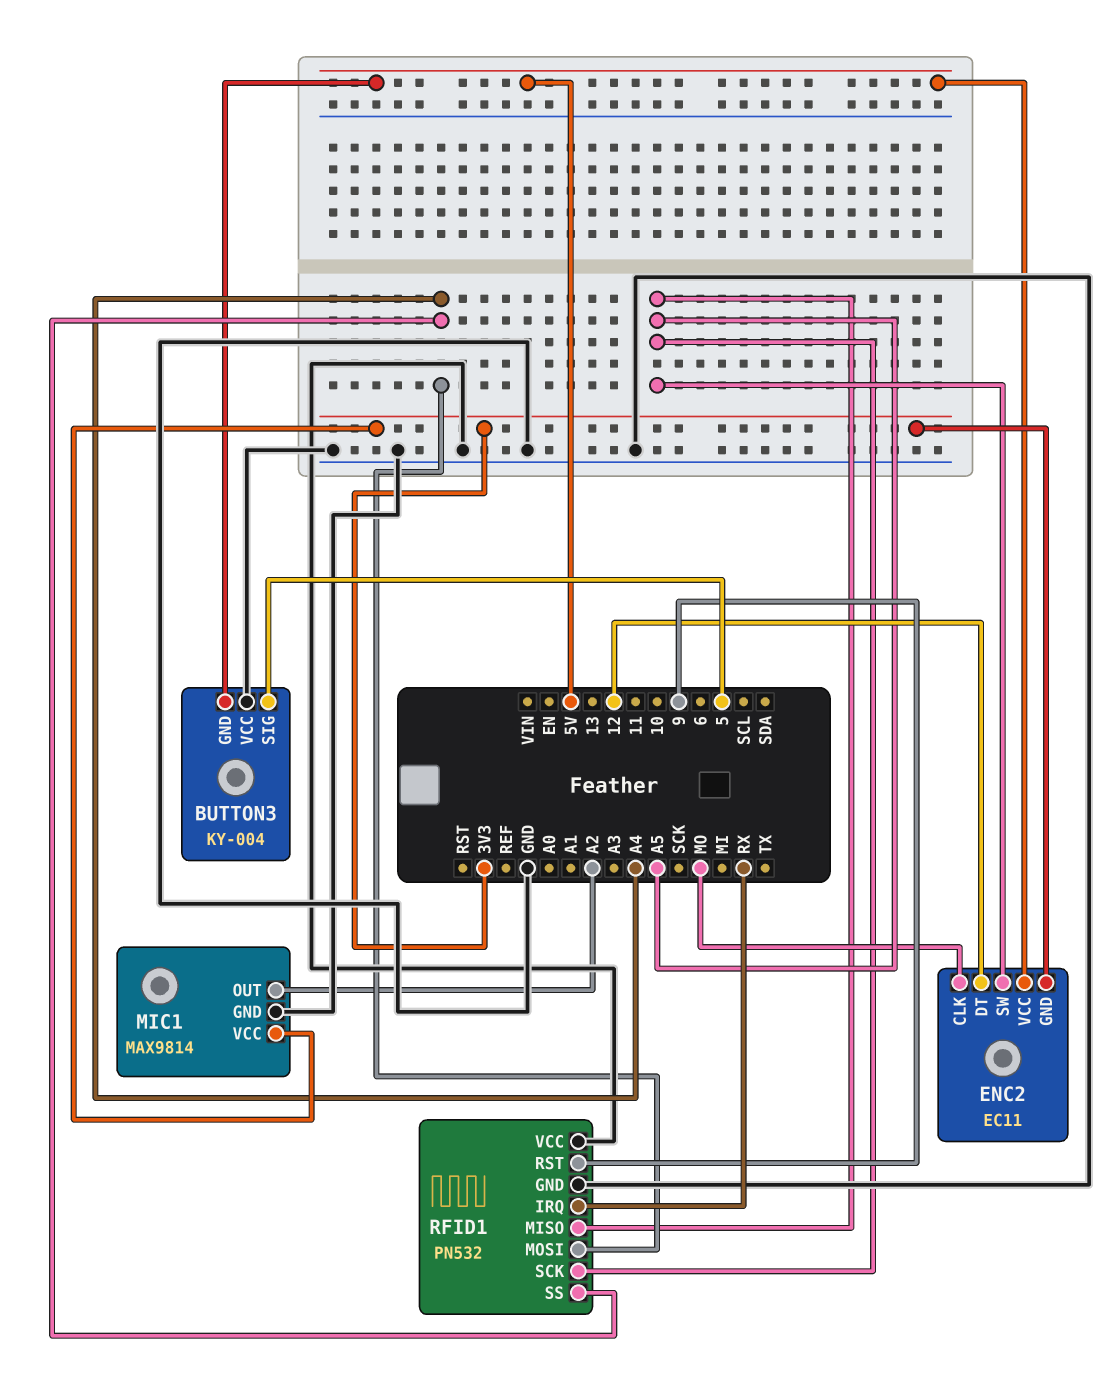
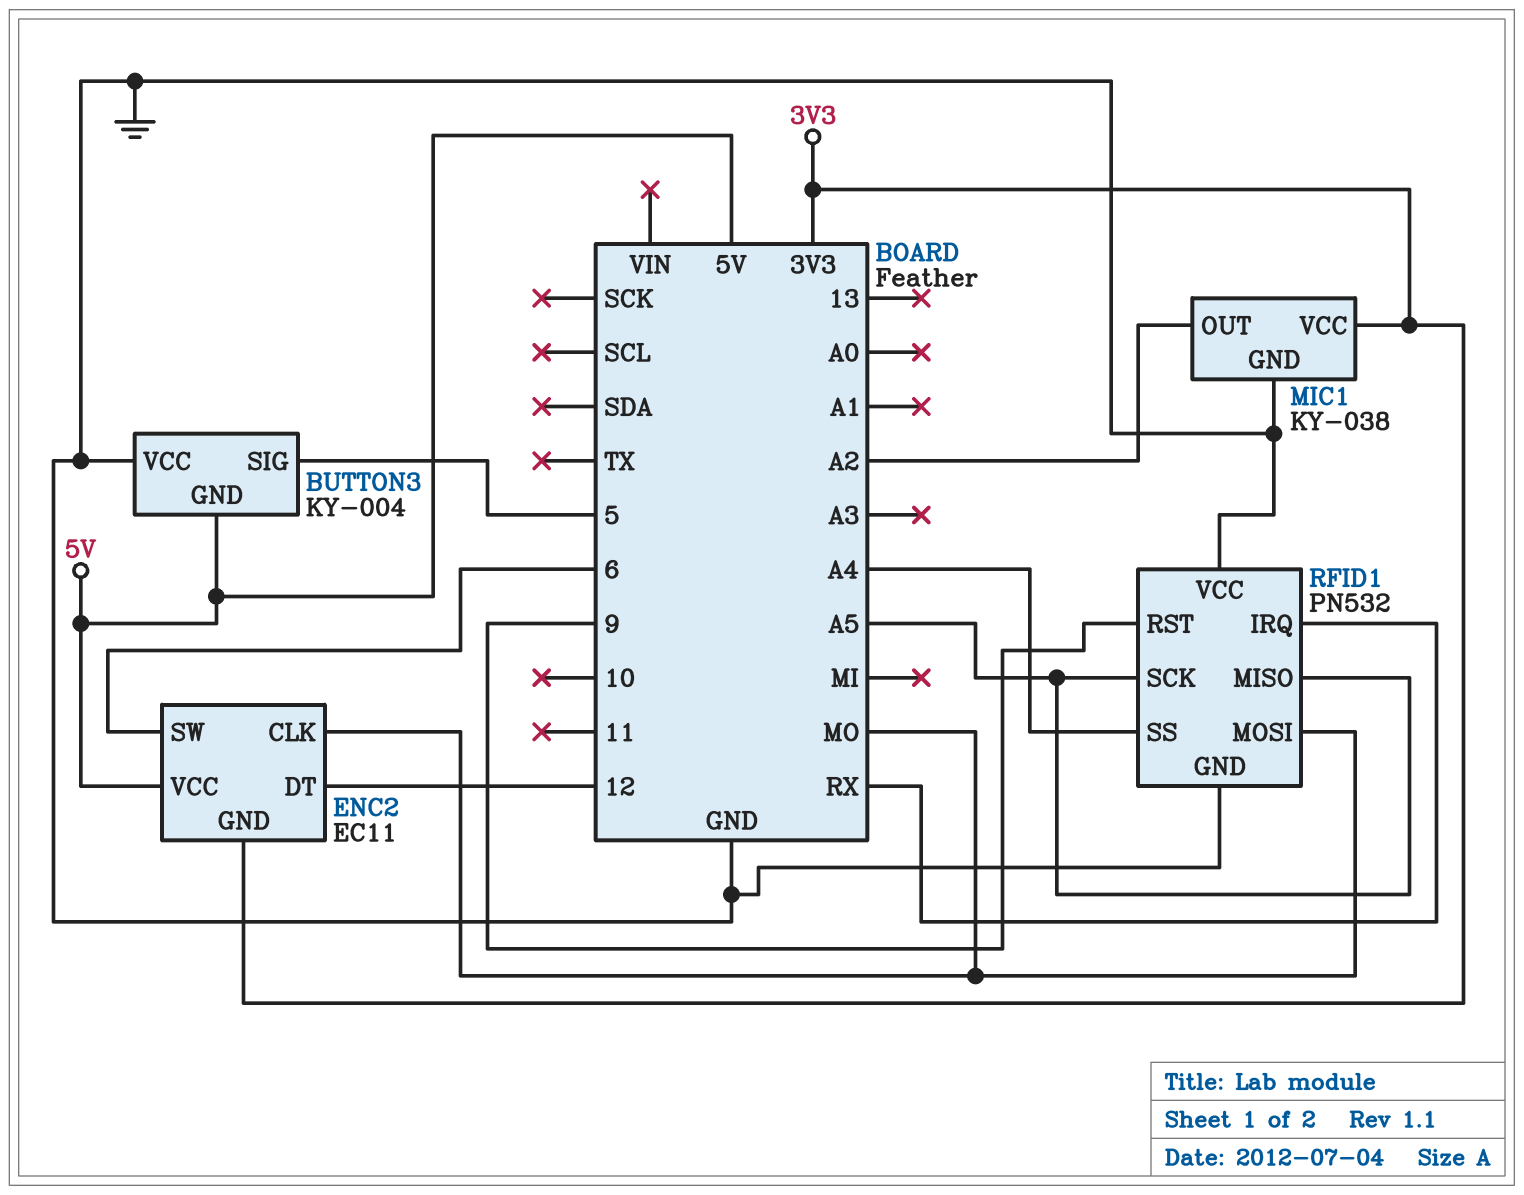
ENC2 pin SW: A5 -> 6
MIC1: MAX9814 -> KY-038
RFID1 pin MOSI: A4 -> MO

